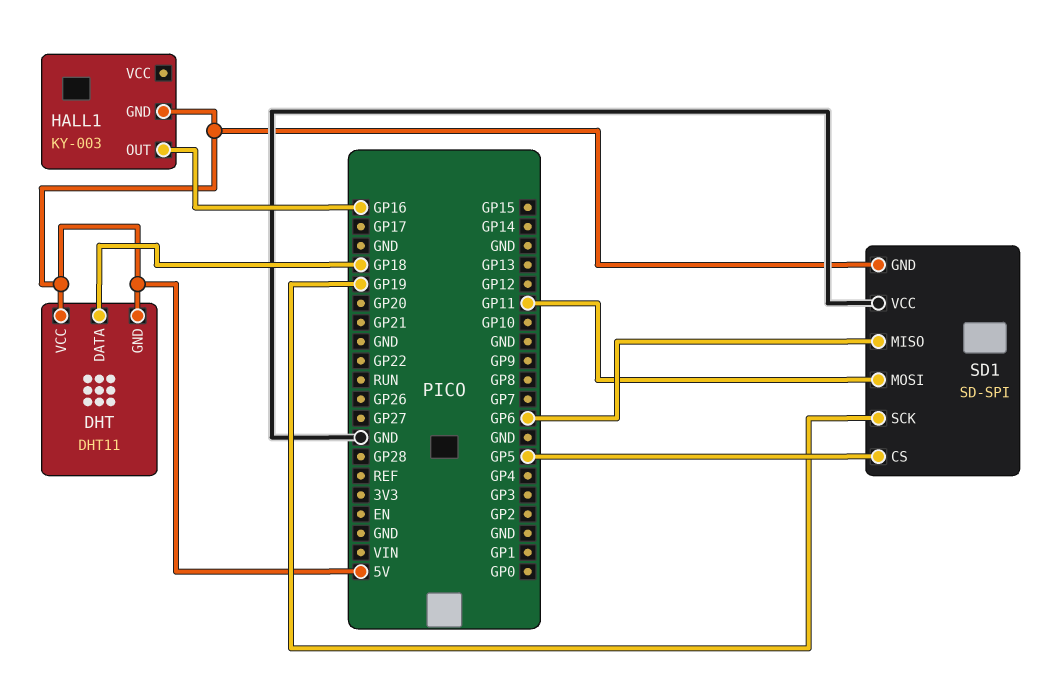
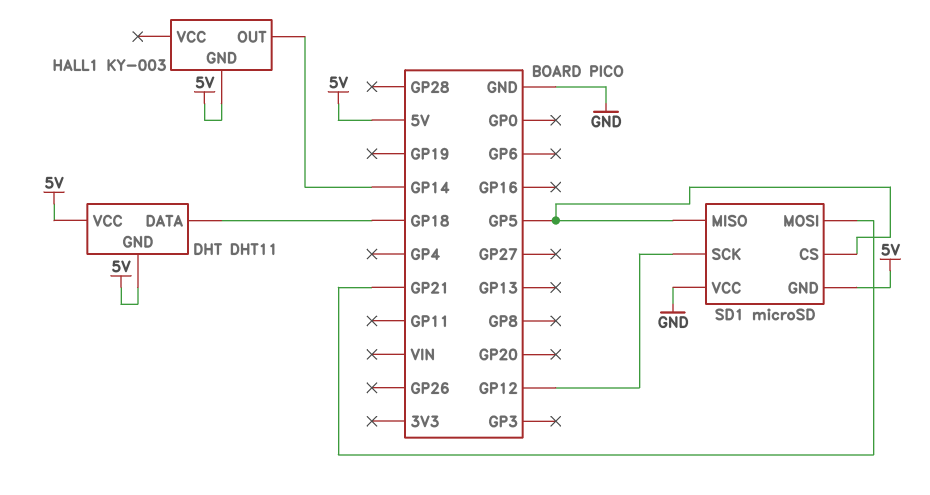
HALL1 pin OUT: GP16 -> GP14
SD1: SD-SPI -> microSD
SD1 pin MISO: GP6 -> GP5
SD1 pin MOSI: GP11 -> GP21
SD1 pin SCK: GP19 -> GP12

